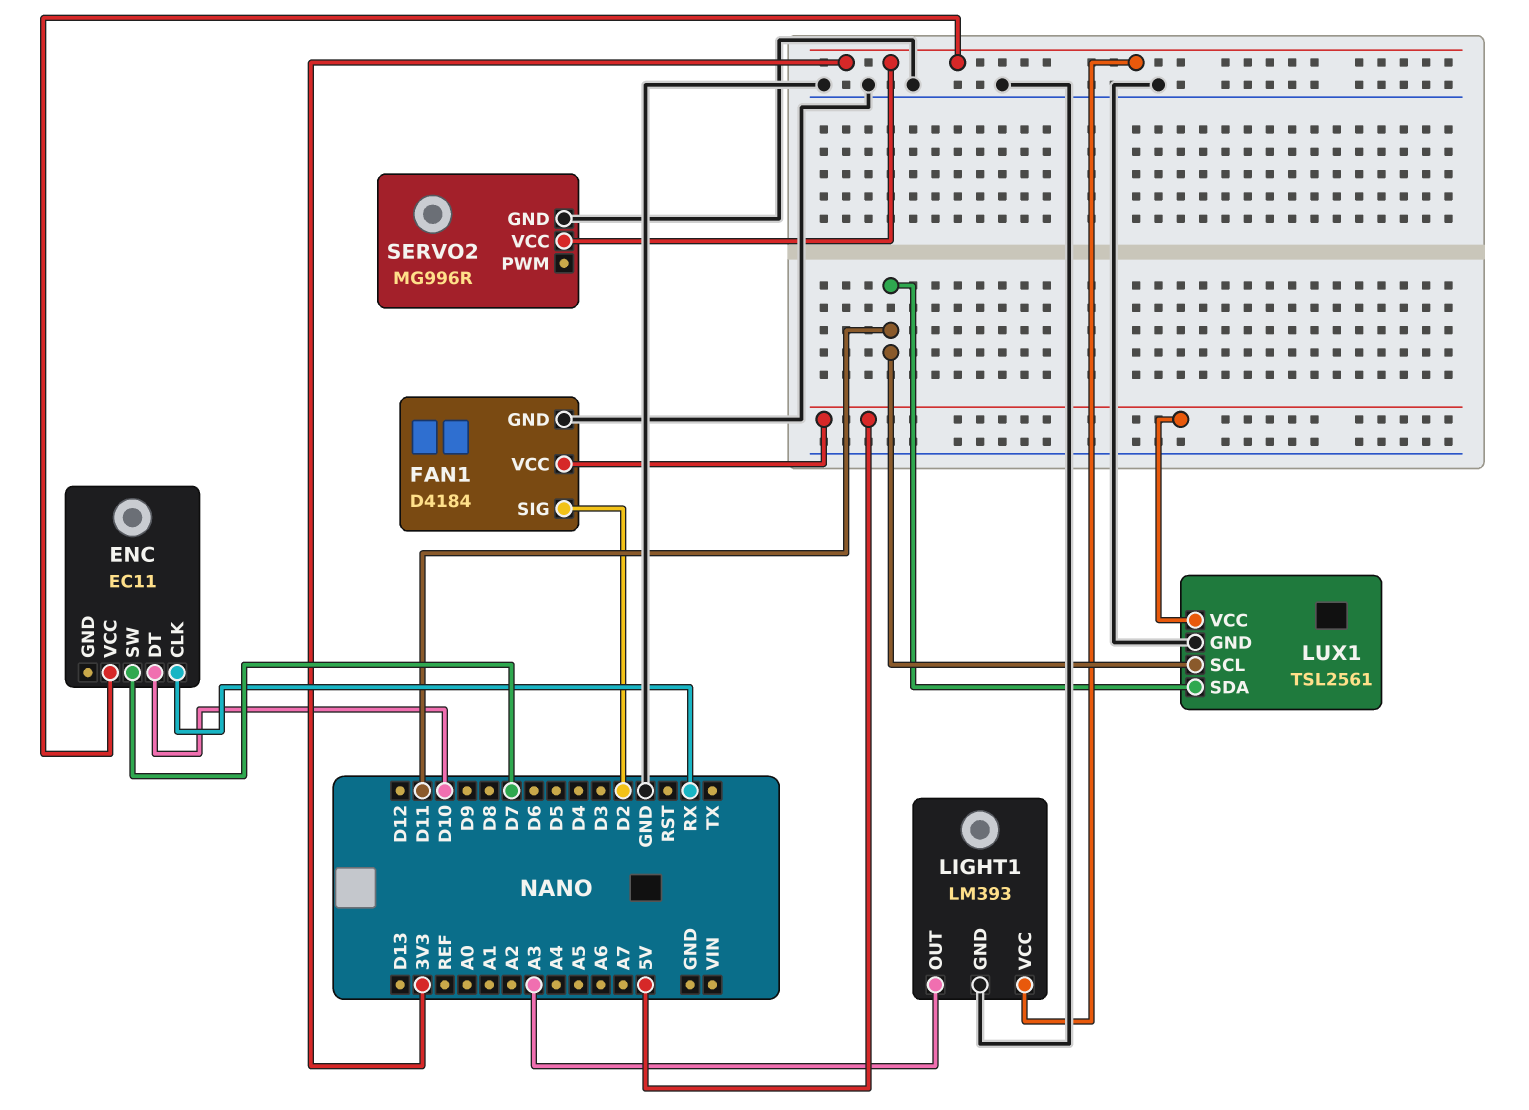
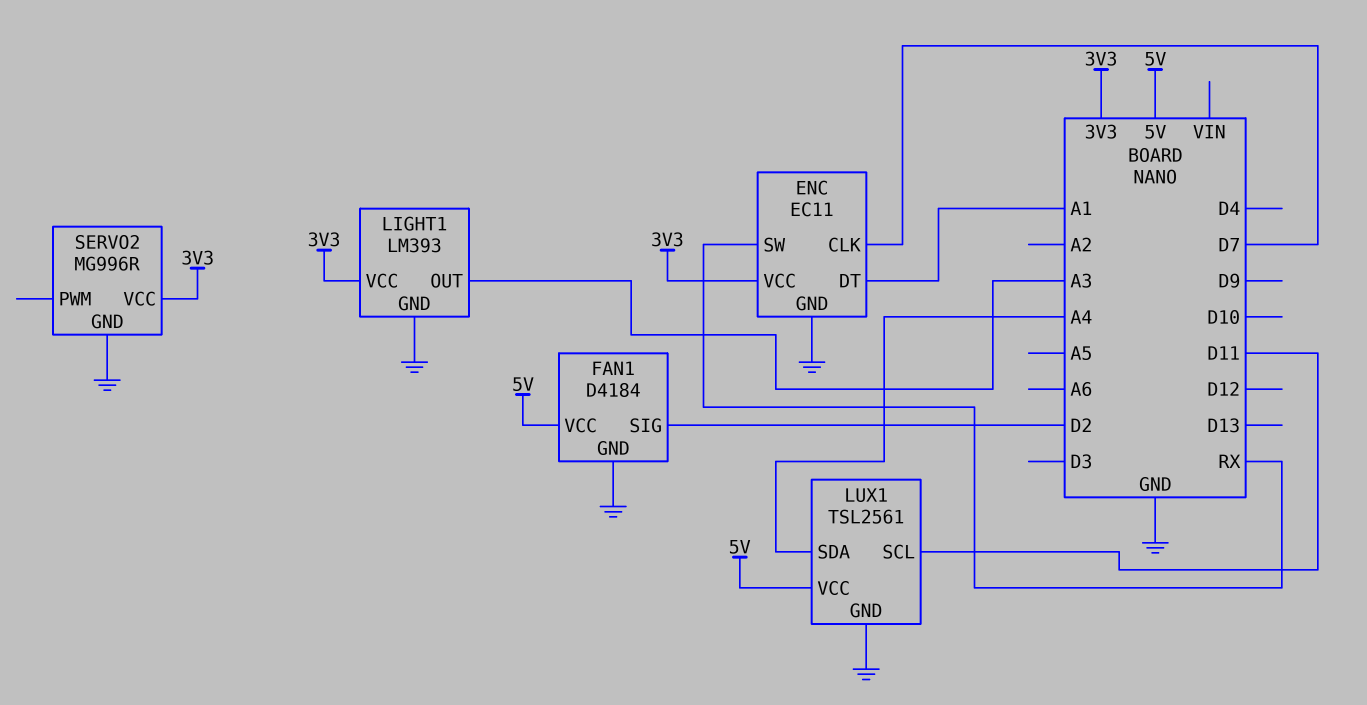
ENC pin CLK: RX -> D7
ENC pin DT: D10 -> A1
ENC pin GND: none -> GND
ENC pin SW: D7 -> RX
LUX1 pin SDA: D11 -> A4

